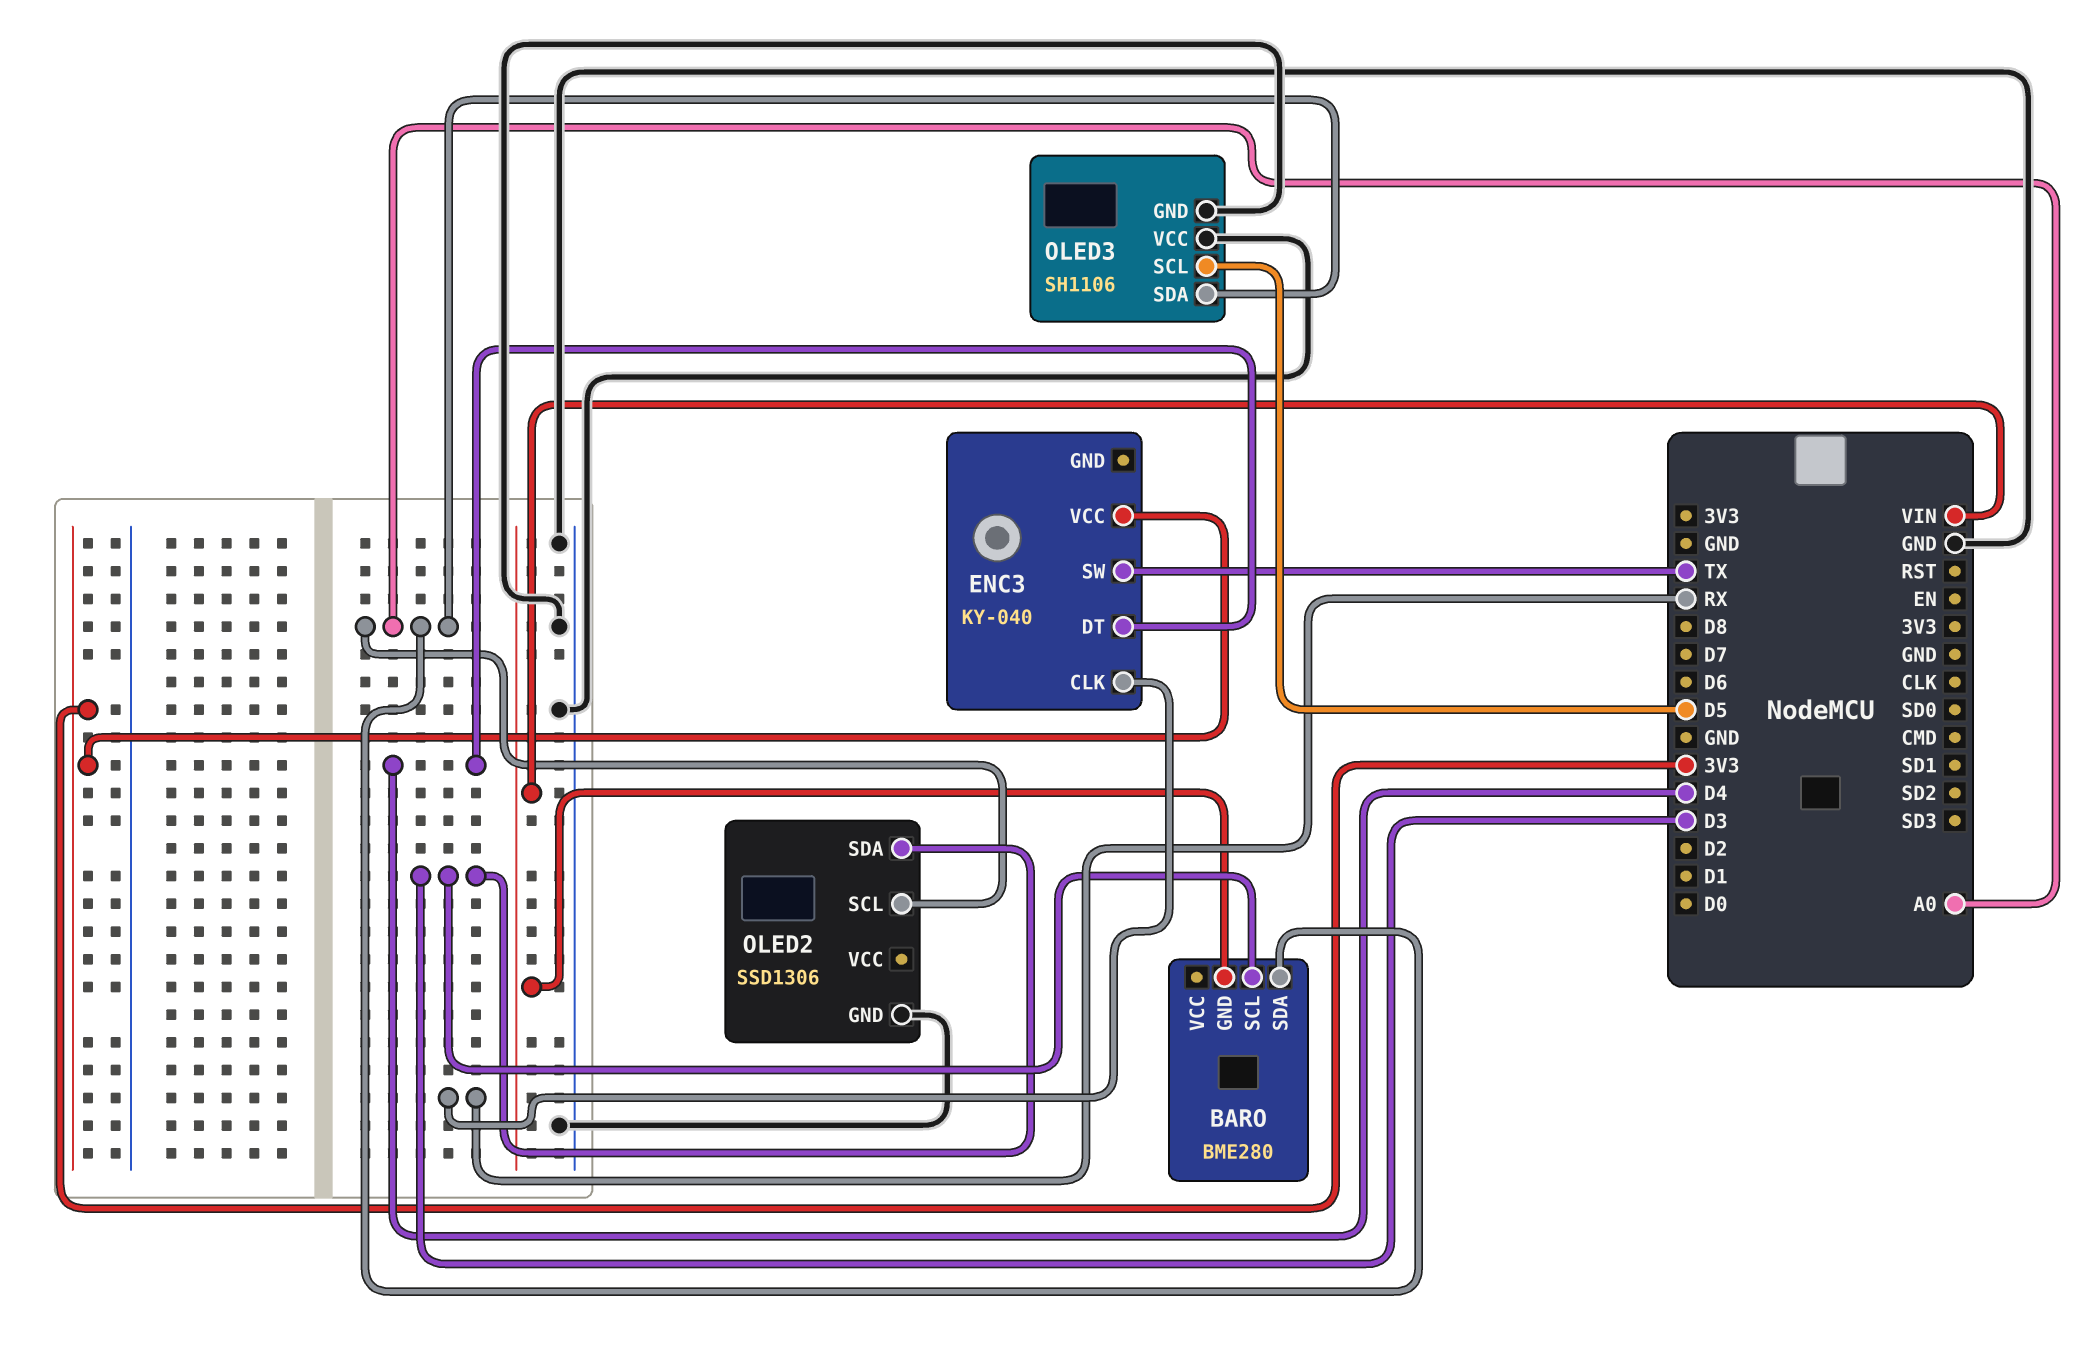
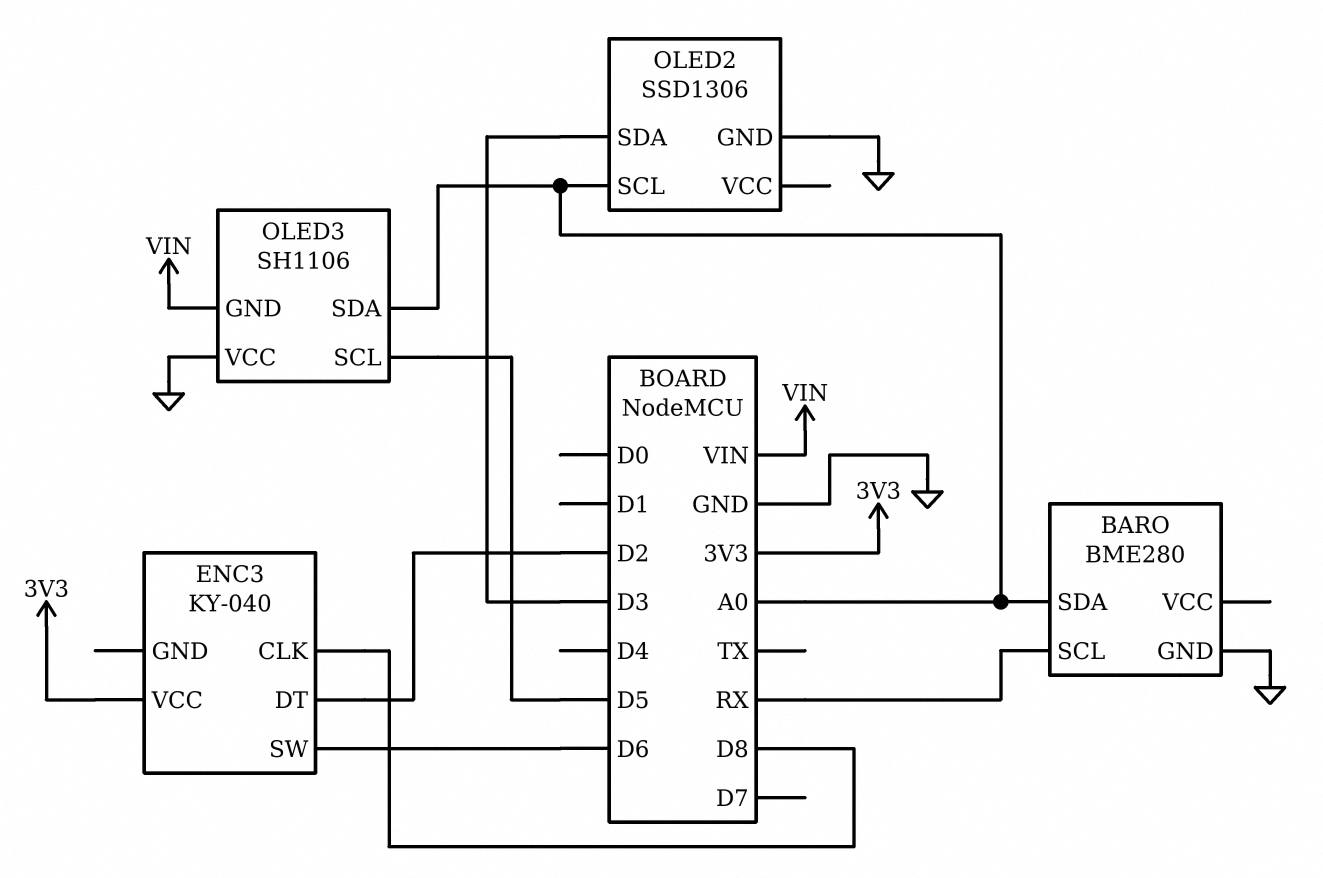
BARO pin GND: VIN -> GND
BARO pin SCL: D3 -> RX
ENC3 pin CLK: RX -> D8
ENC3 pin DT: D4 -> D2
ENC3 pin SW: TX -> D6
OLED3 pin GND: GND -> VIN

